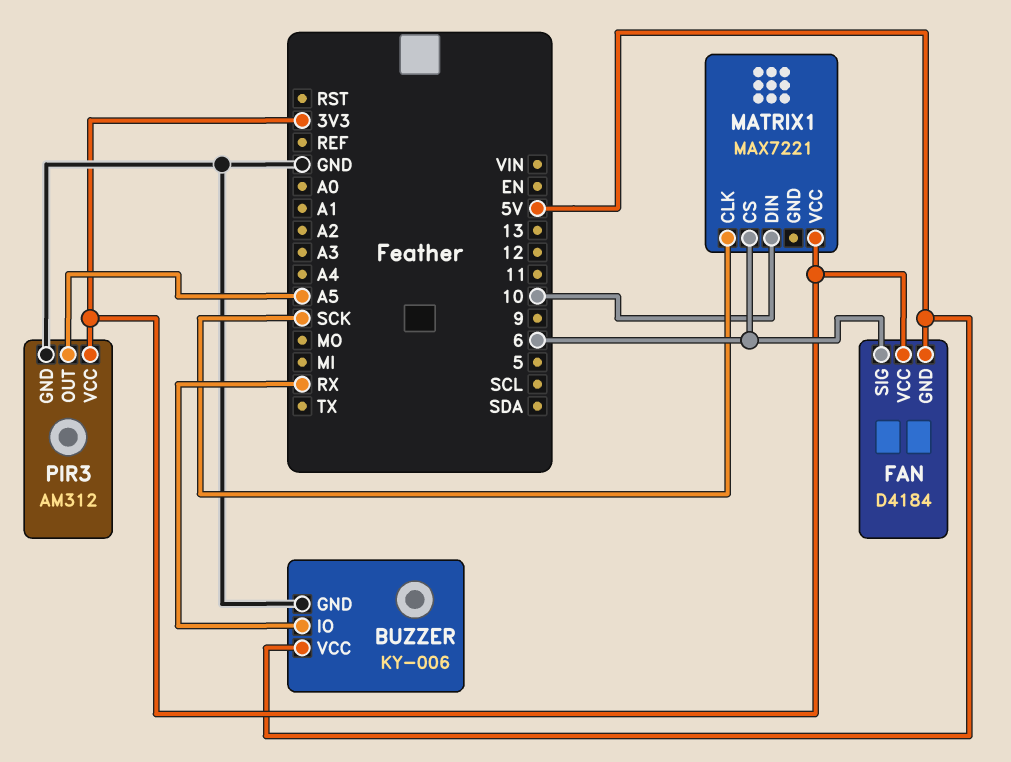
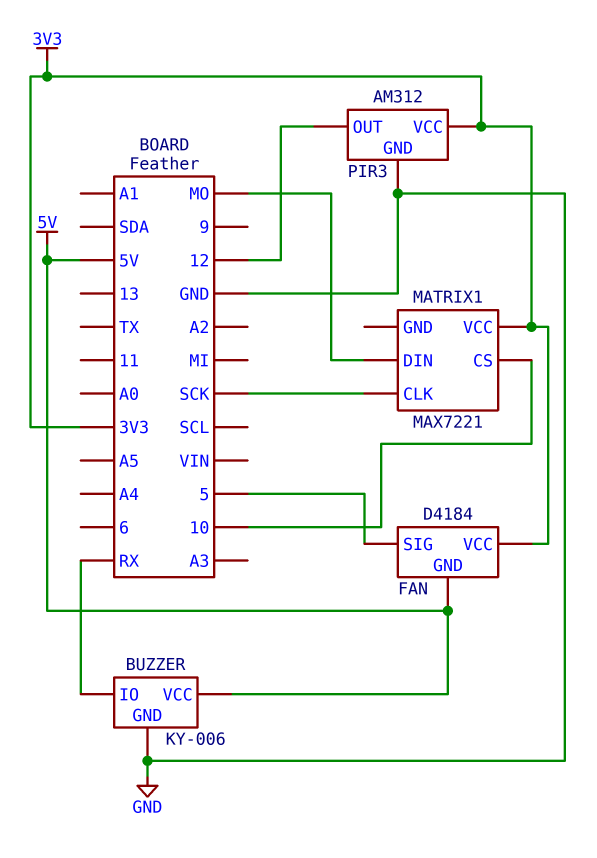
FAN pin SIG: 6 -> 5
MATRIX1 pin CS: 6 -> 10
MATRIX1 pin DIN: 10 -> MO
PIR3 pin OUT: A5 -> 12

